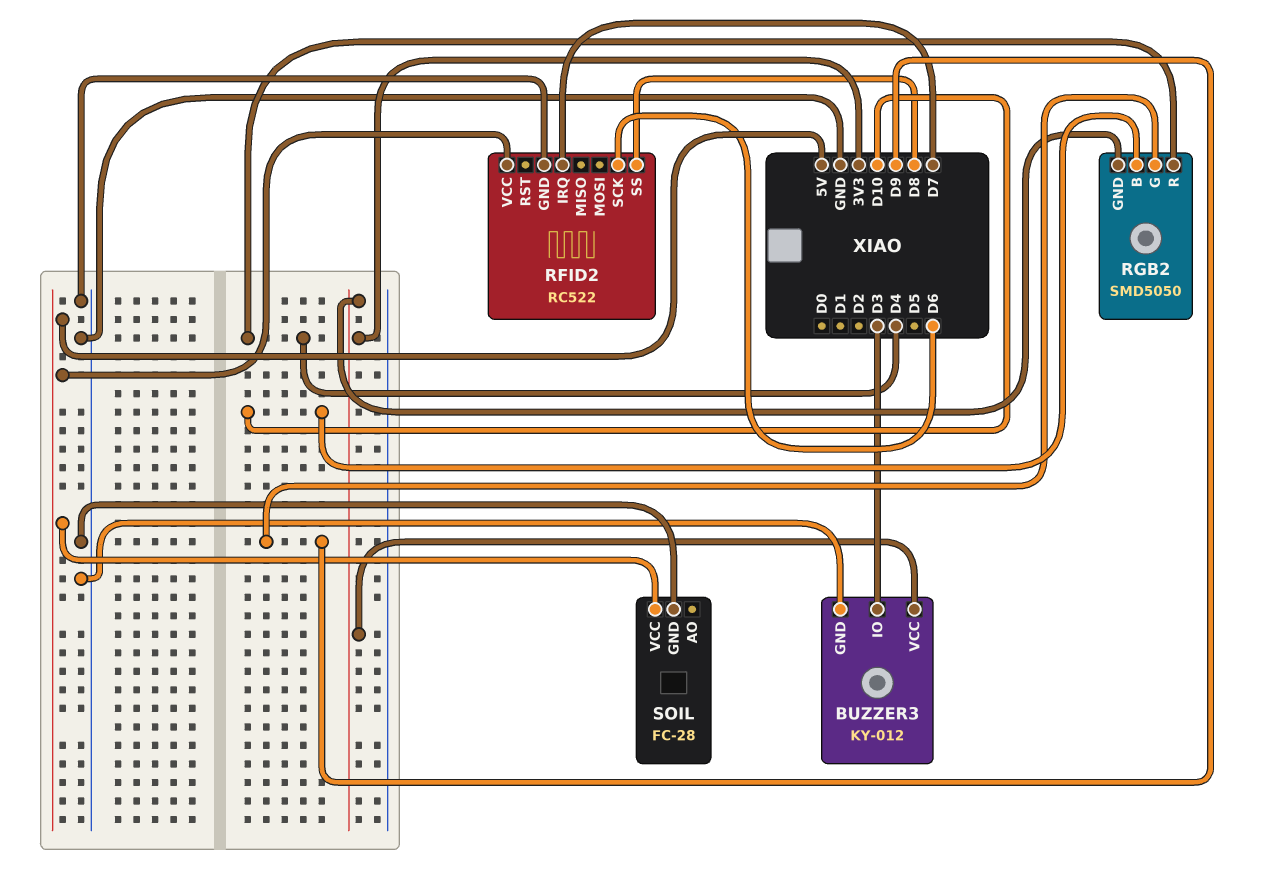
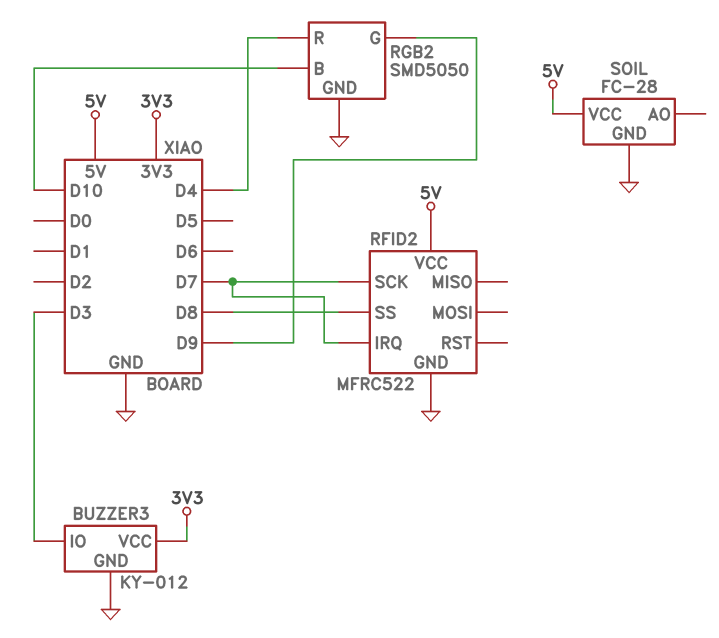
RFID2: RC522 -> MFRC522
RFID2 pin SCK: D6 -> D7
RGB2 pin GND: 3V3 -> GND

